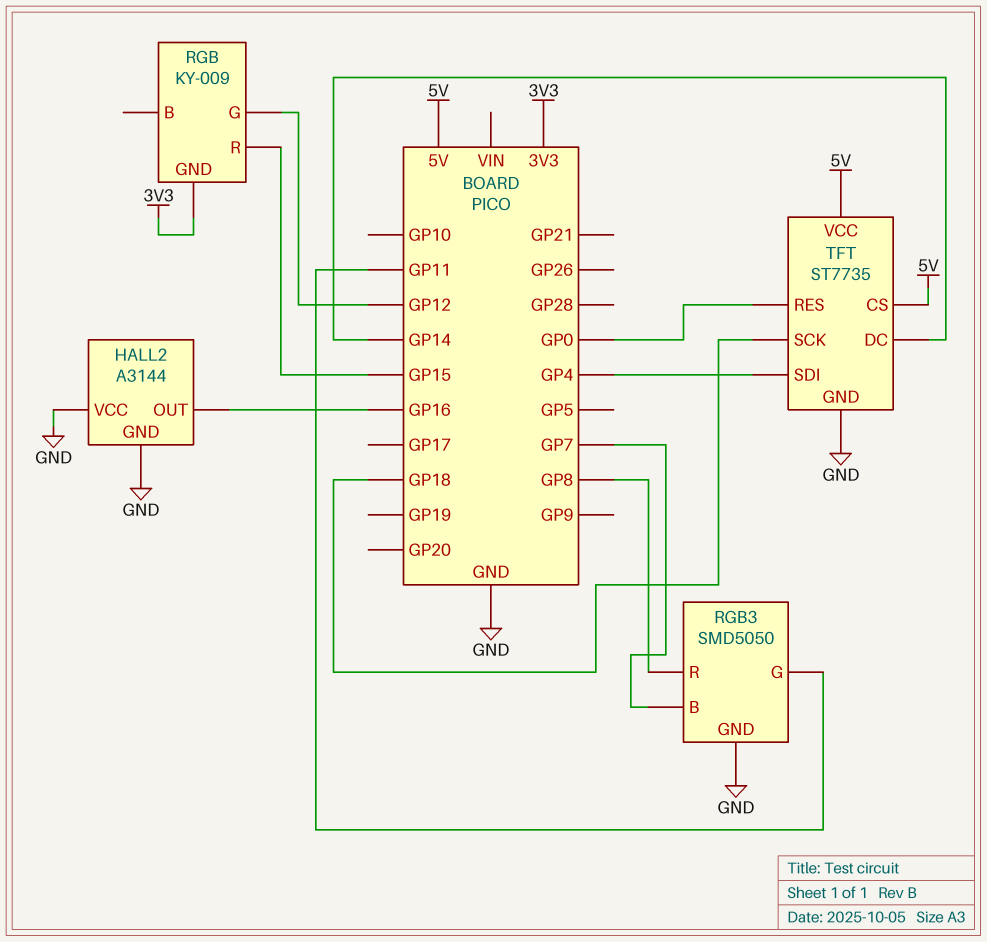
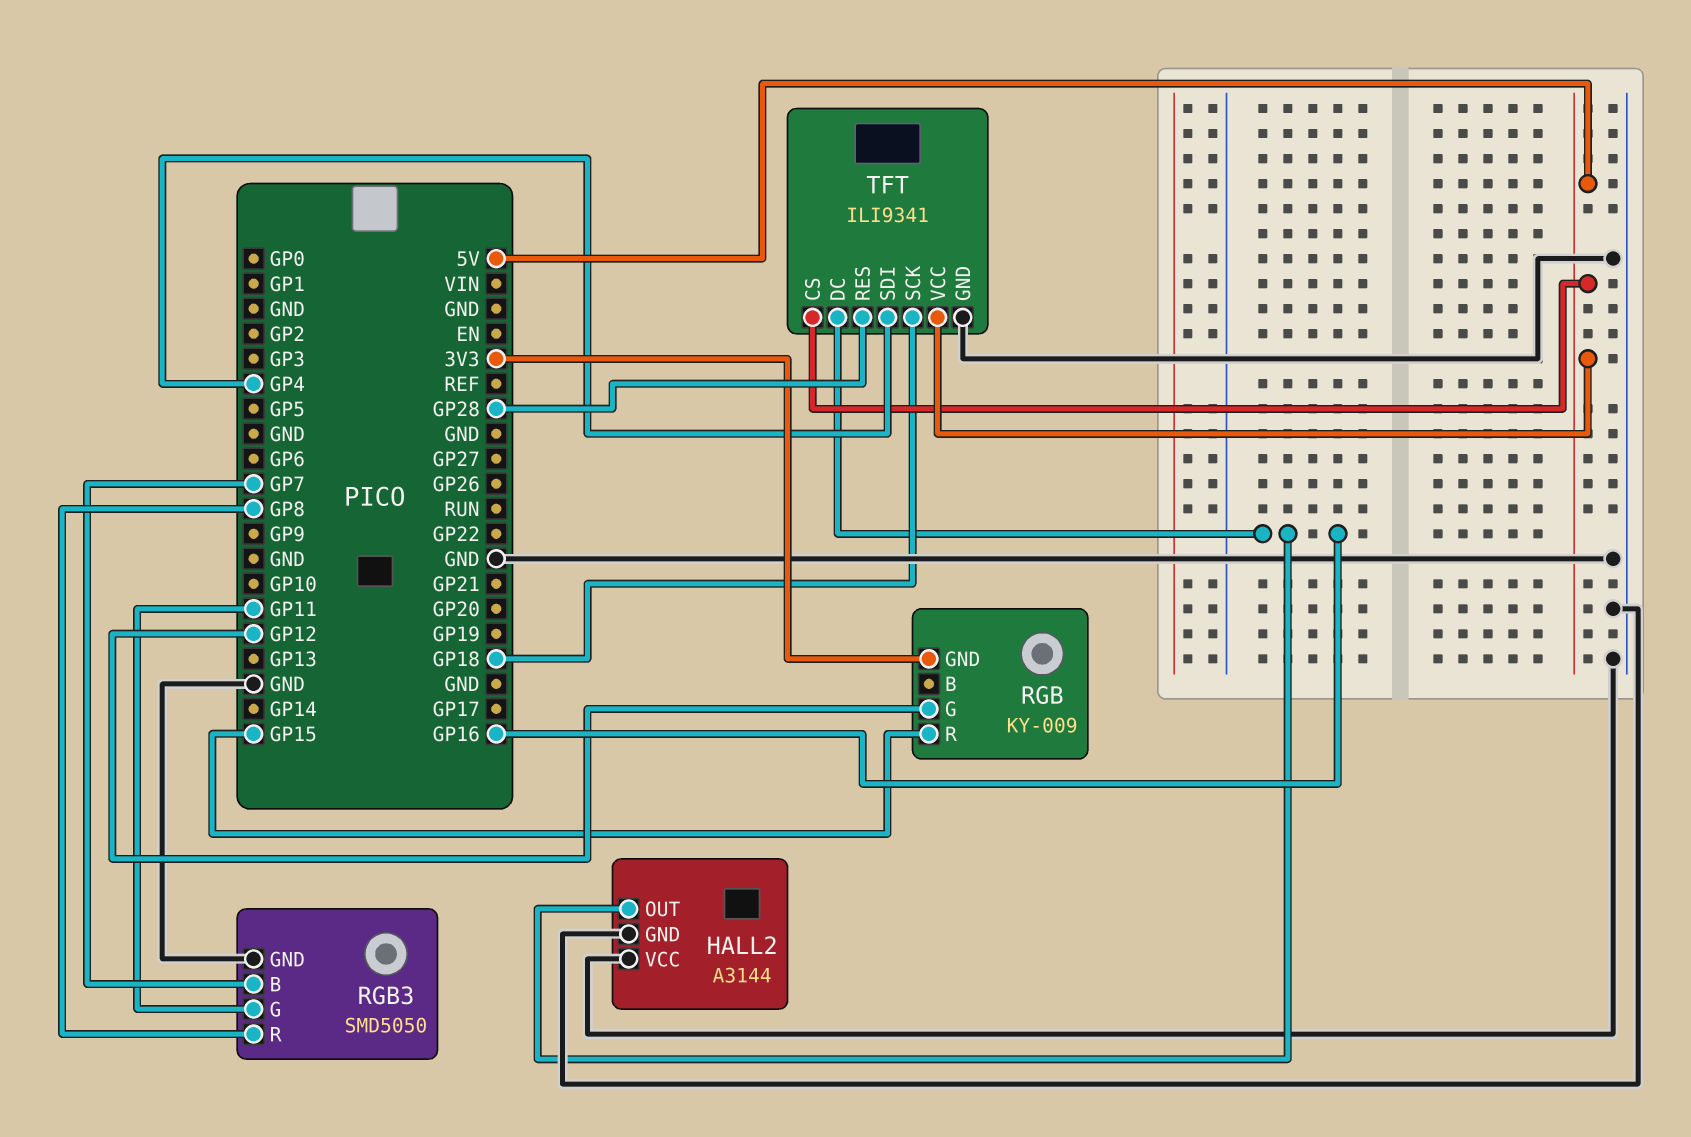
TFT: ST7735 -> ILI9341
TFT pin DC: GP14 -> GP16
TFT pin RES: GP0 -> GP28

